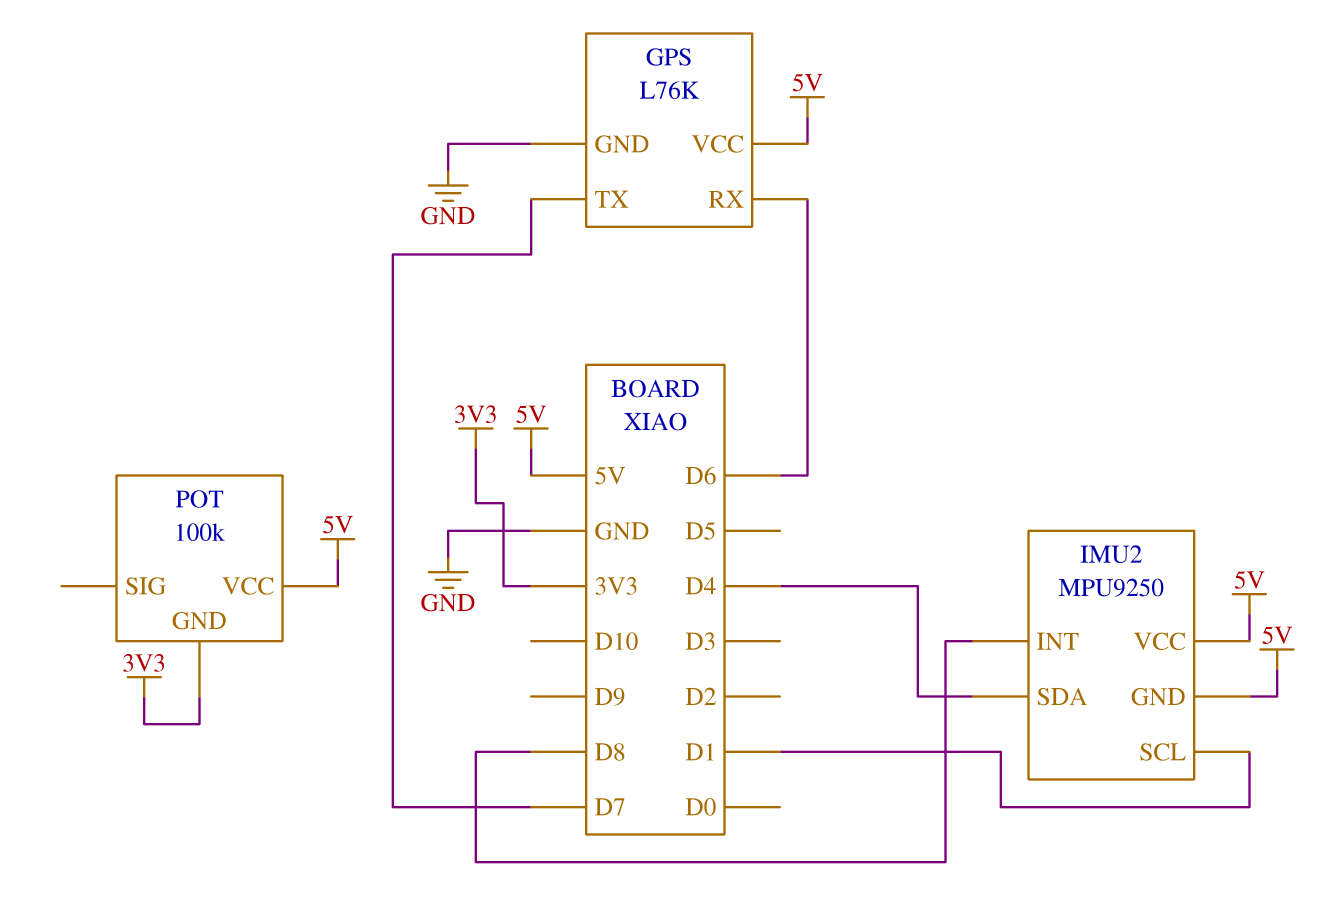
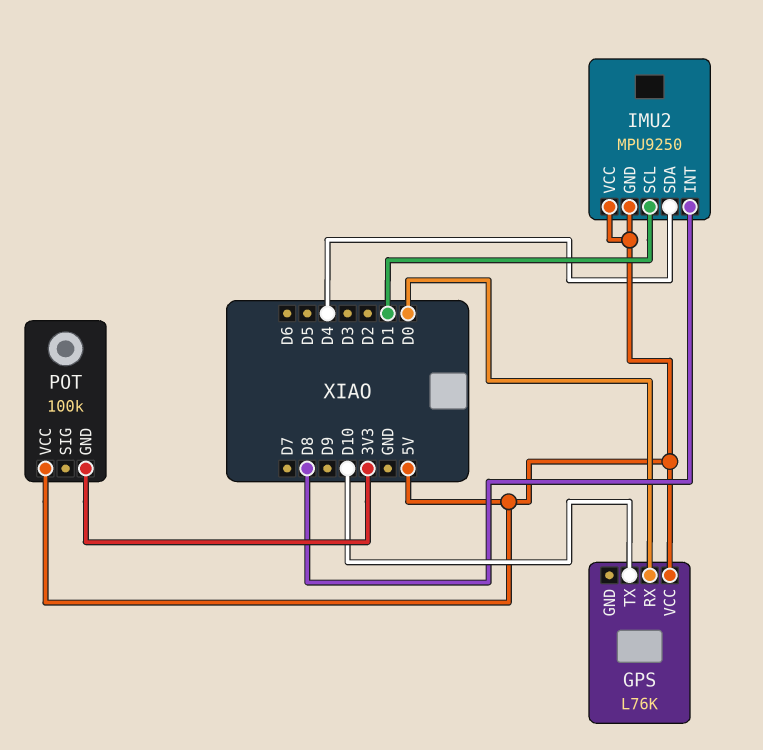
GPS pin GND: GND -> none
GPS pin RX: D6 -> D0
GPS pin TX: D7 -> D10

